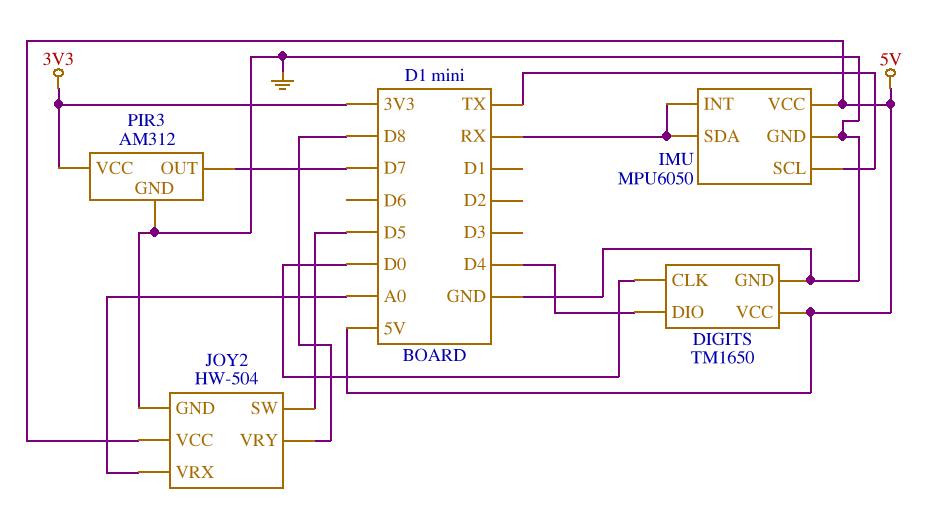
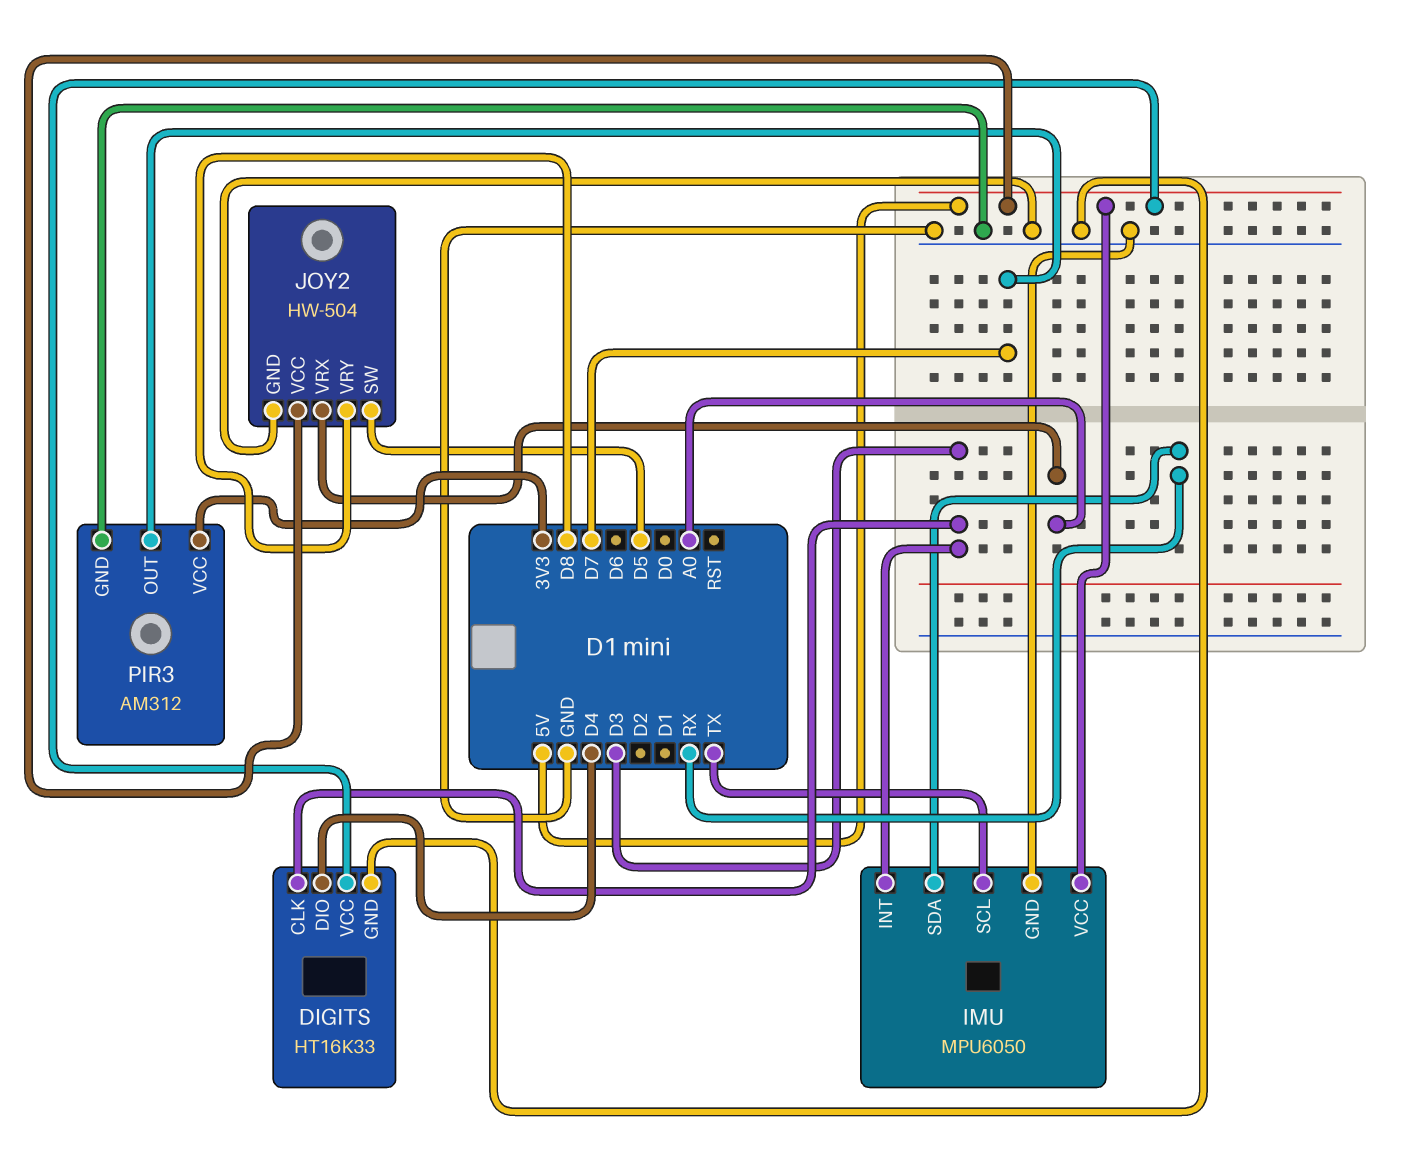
DIGITS: TM1650 -> HT16K33
DIGITS pin CLK: D0 -> D3
IMU pin INT: RX -> D3

